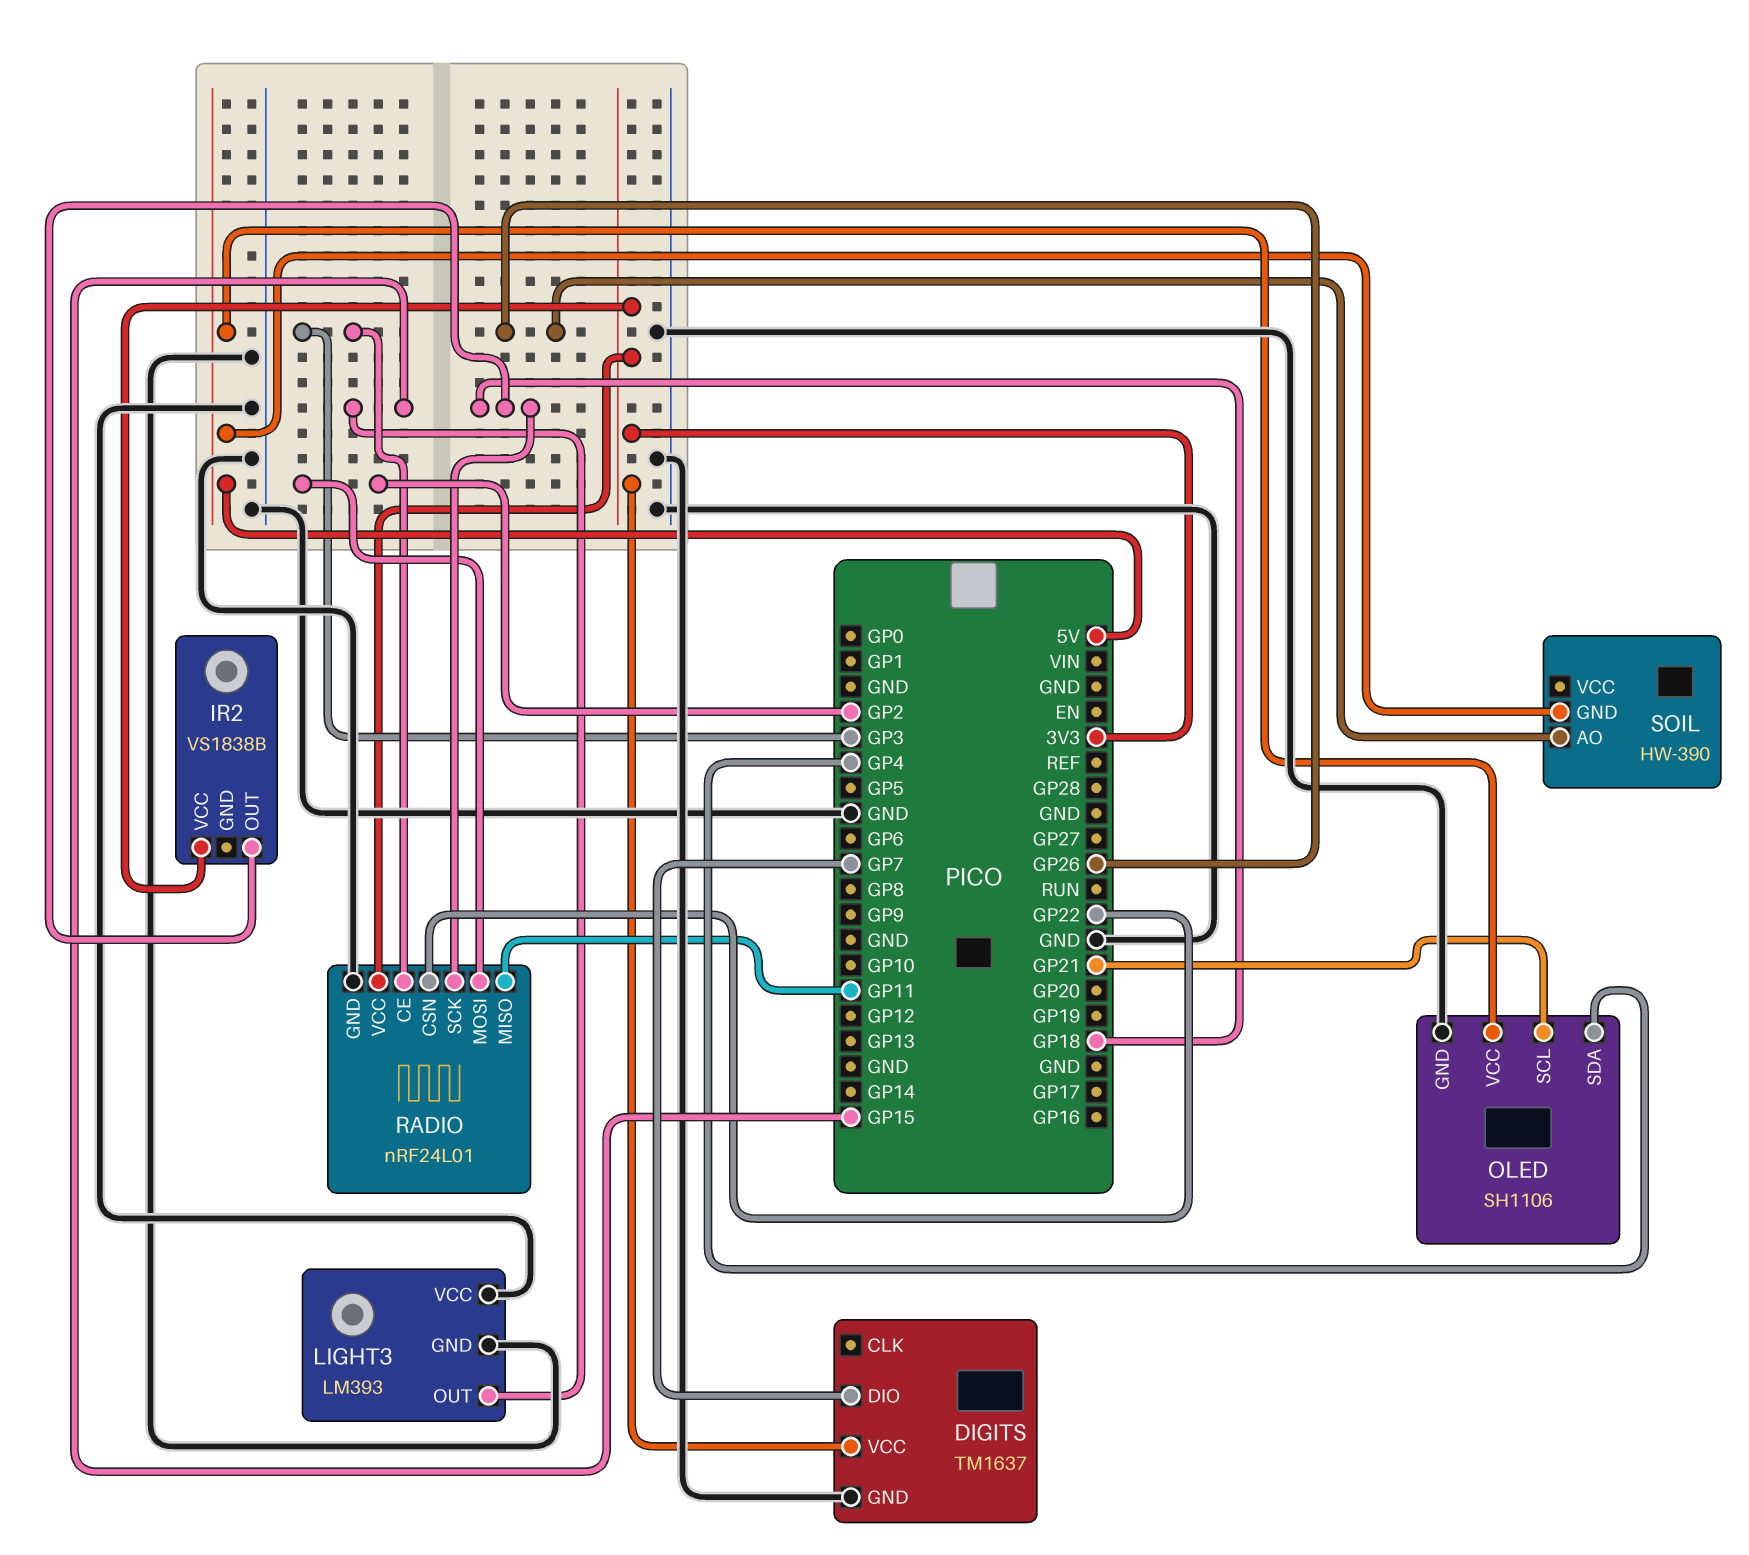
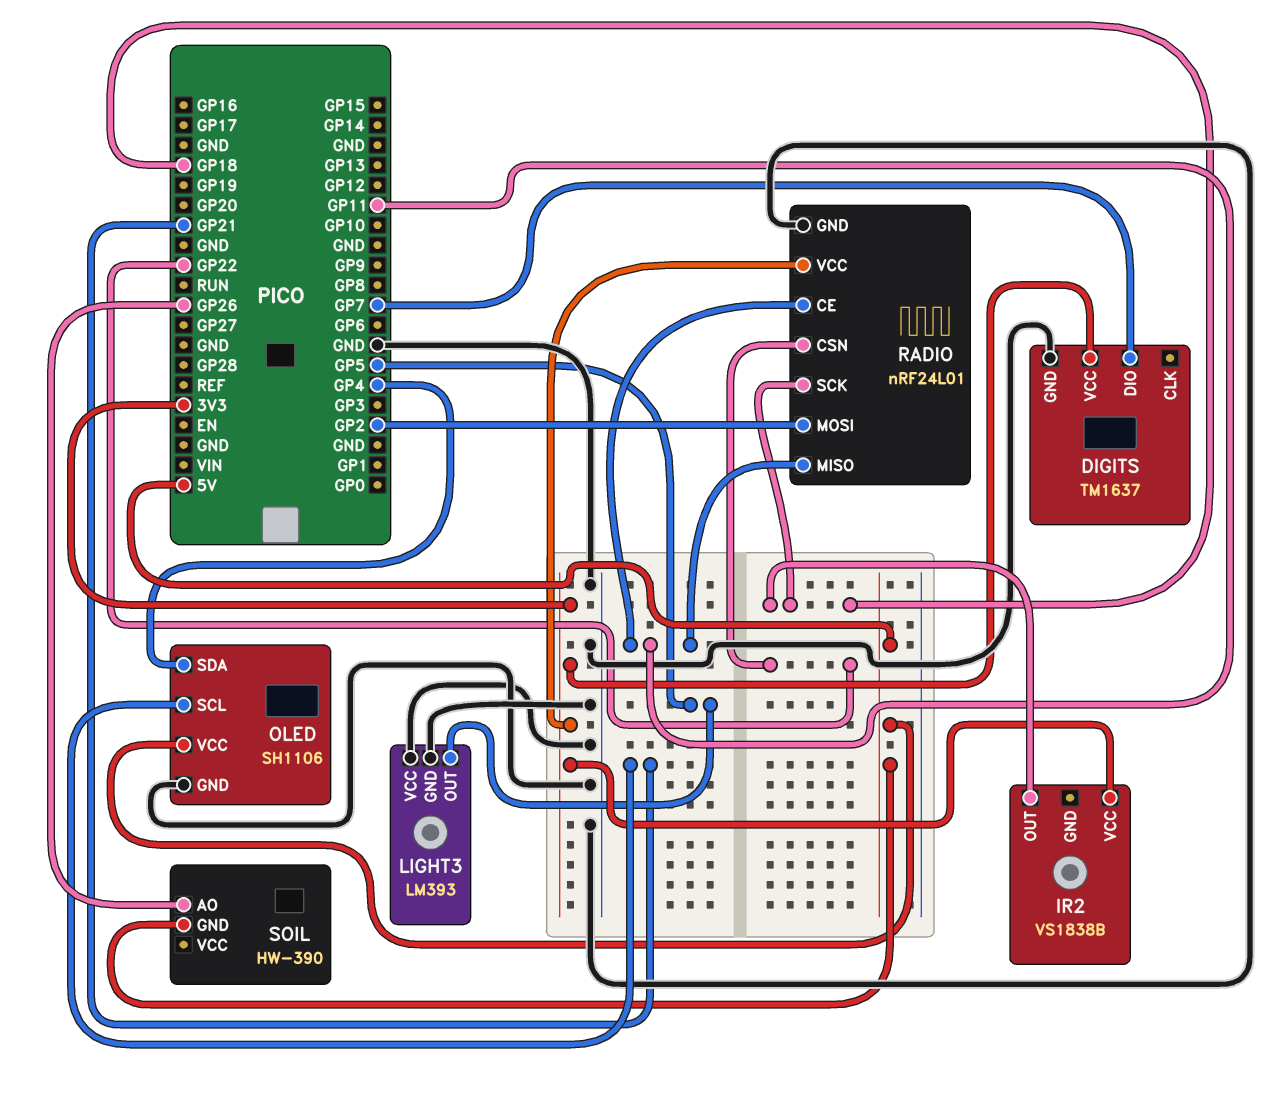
LIGHT3 pin OUT: GP15 -> GP5
RADIO pin CE: GP3 -> GP11

